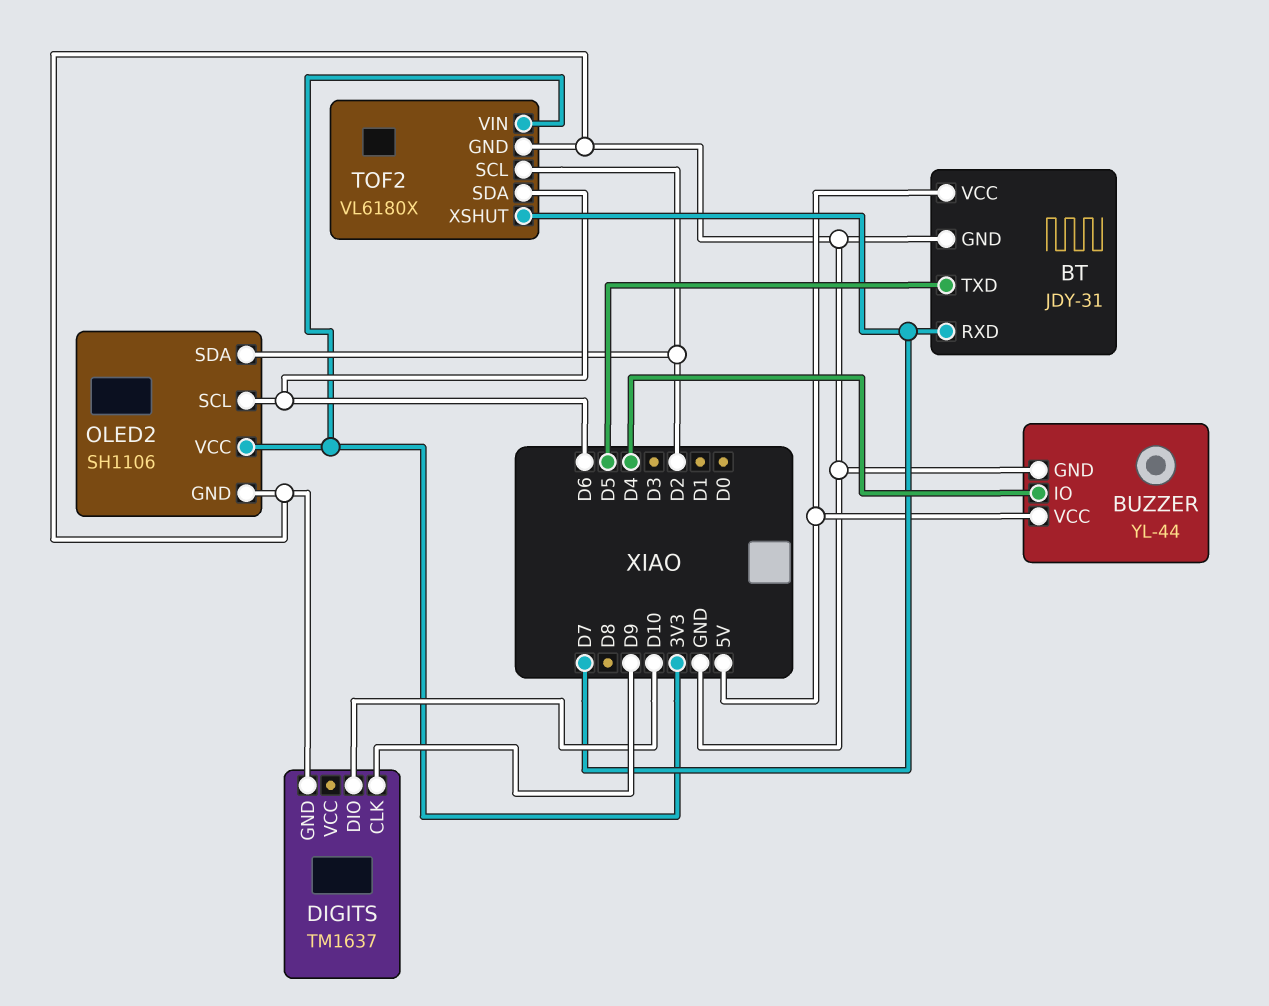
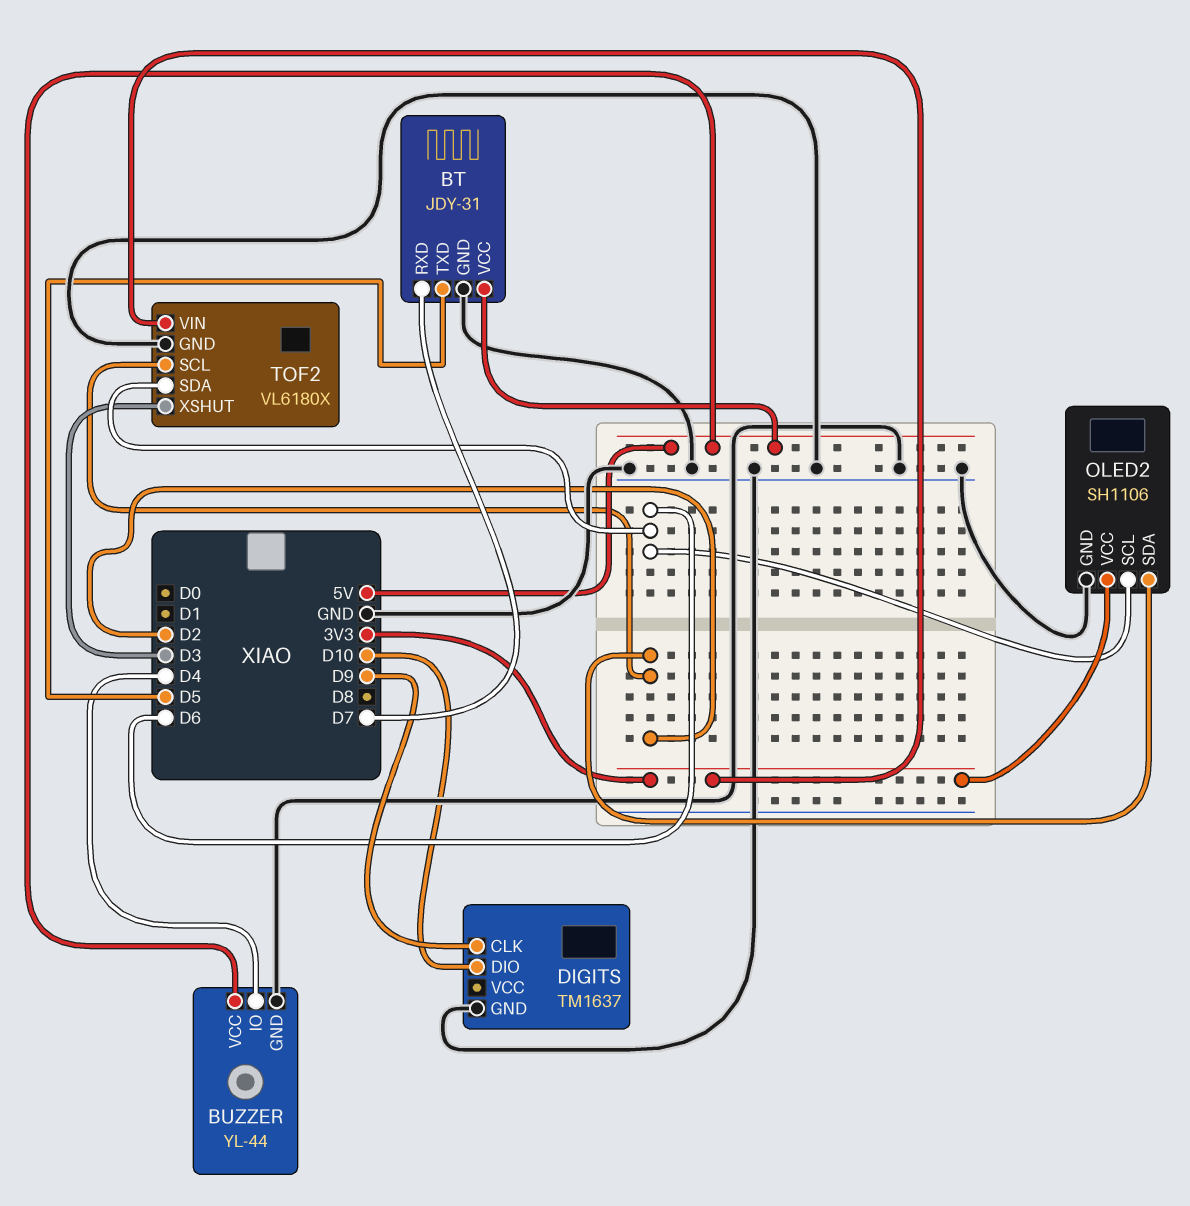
TOF2 pin XSHUT: D7 -> D3

